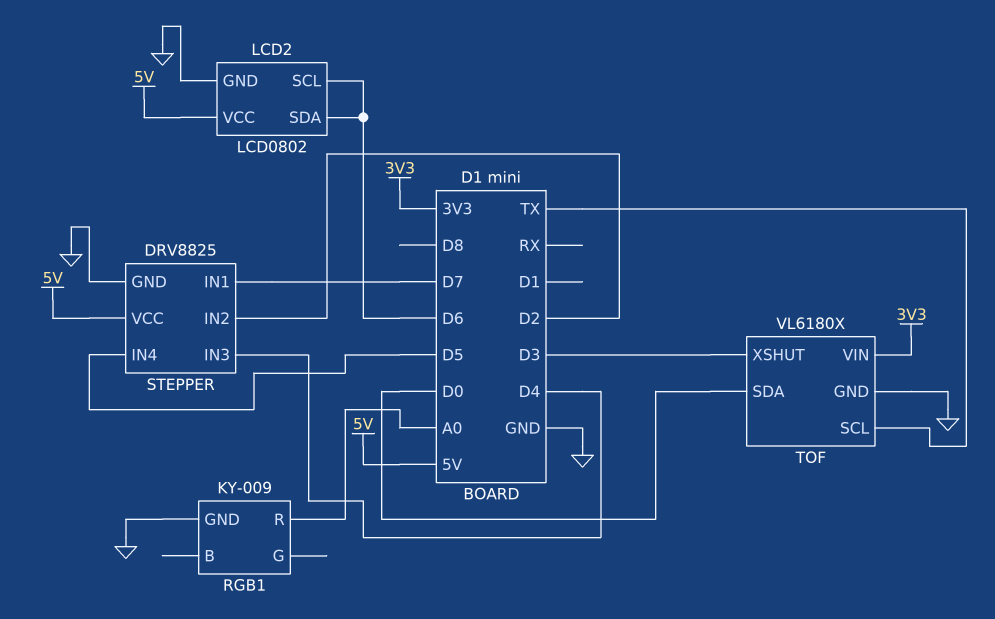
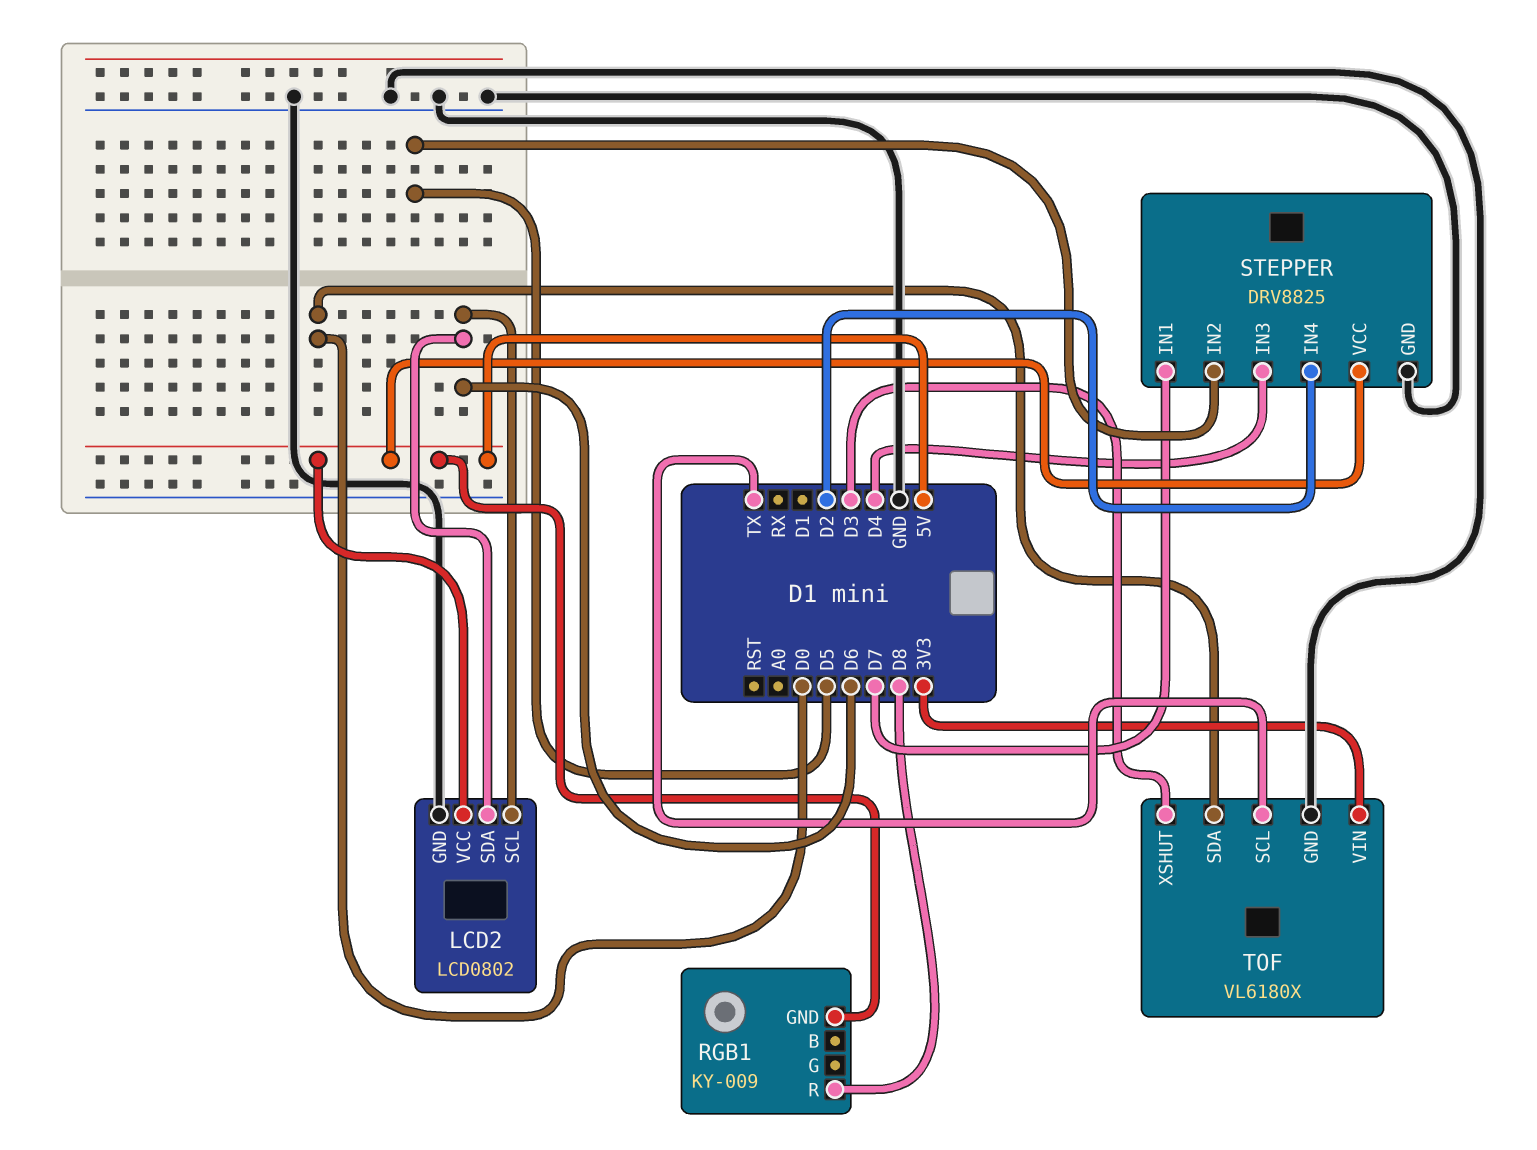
RGB1 pin GND: GND -> 5V
RGB1 pin R: A0 -> D8
STEPPER pin IN2: D2 -> D5
STEPPER pin IN4: D5 -> D2

